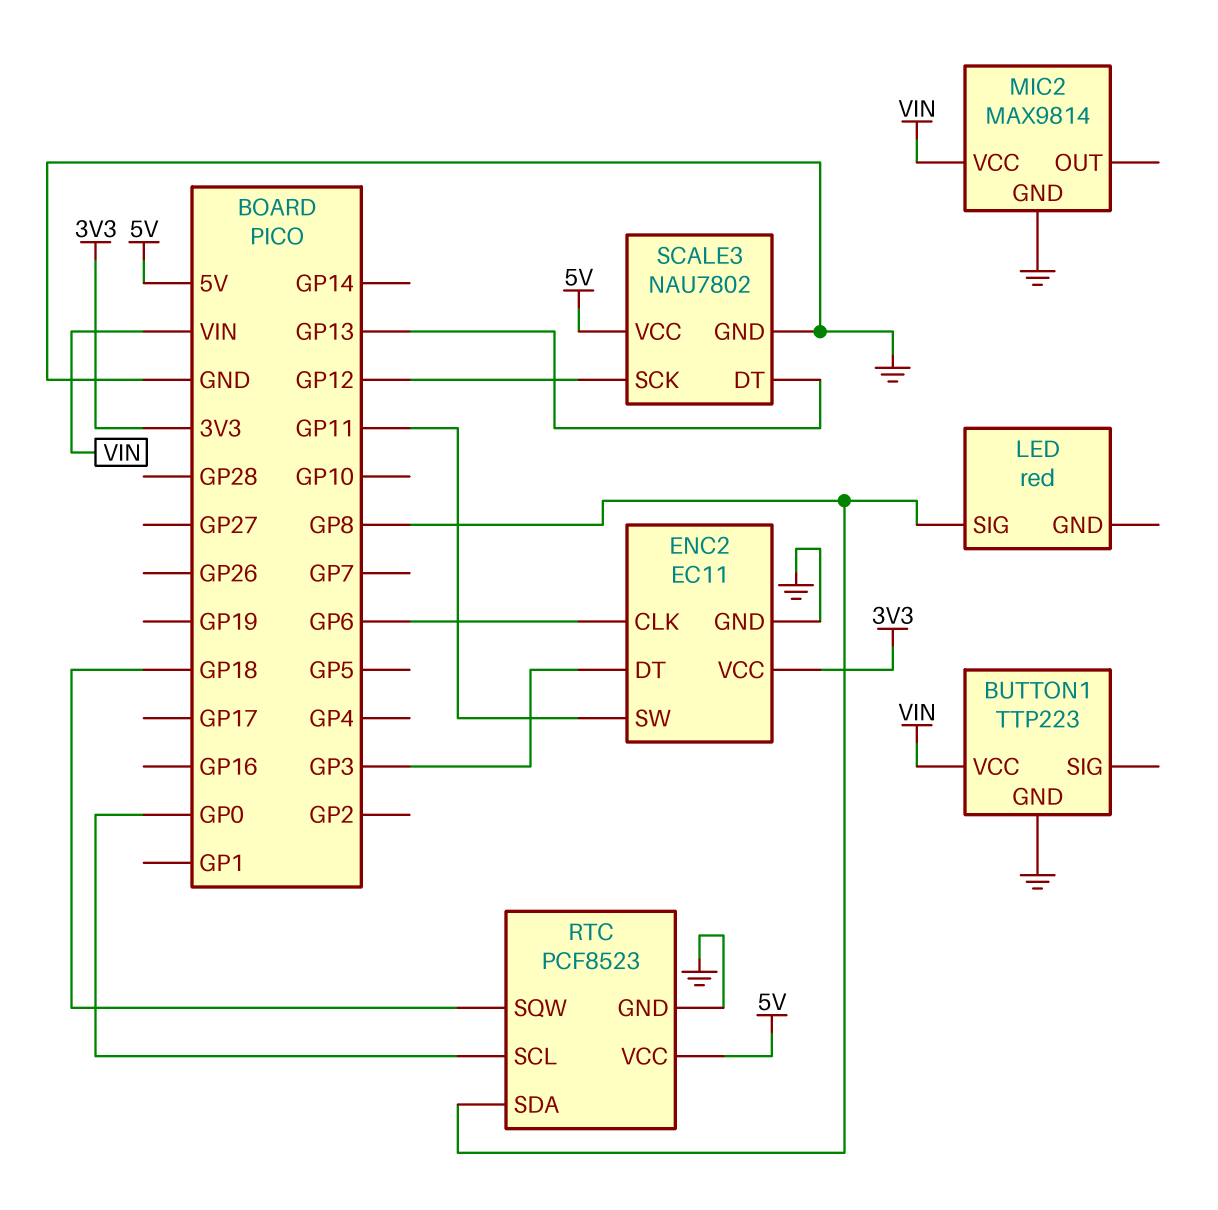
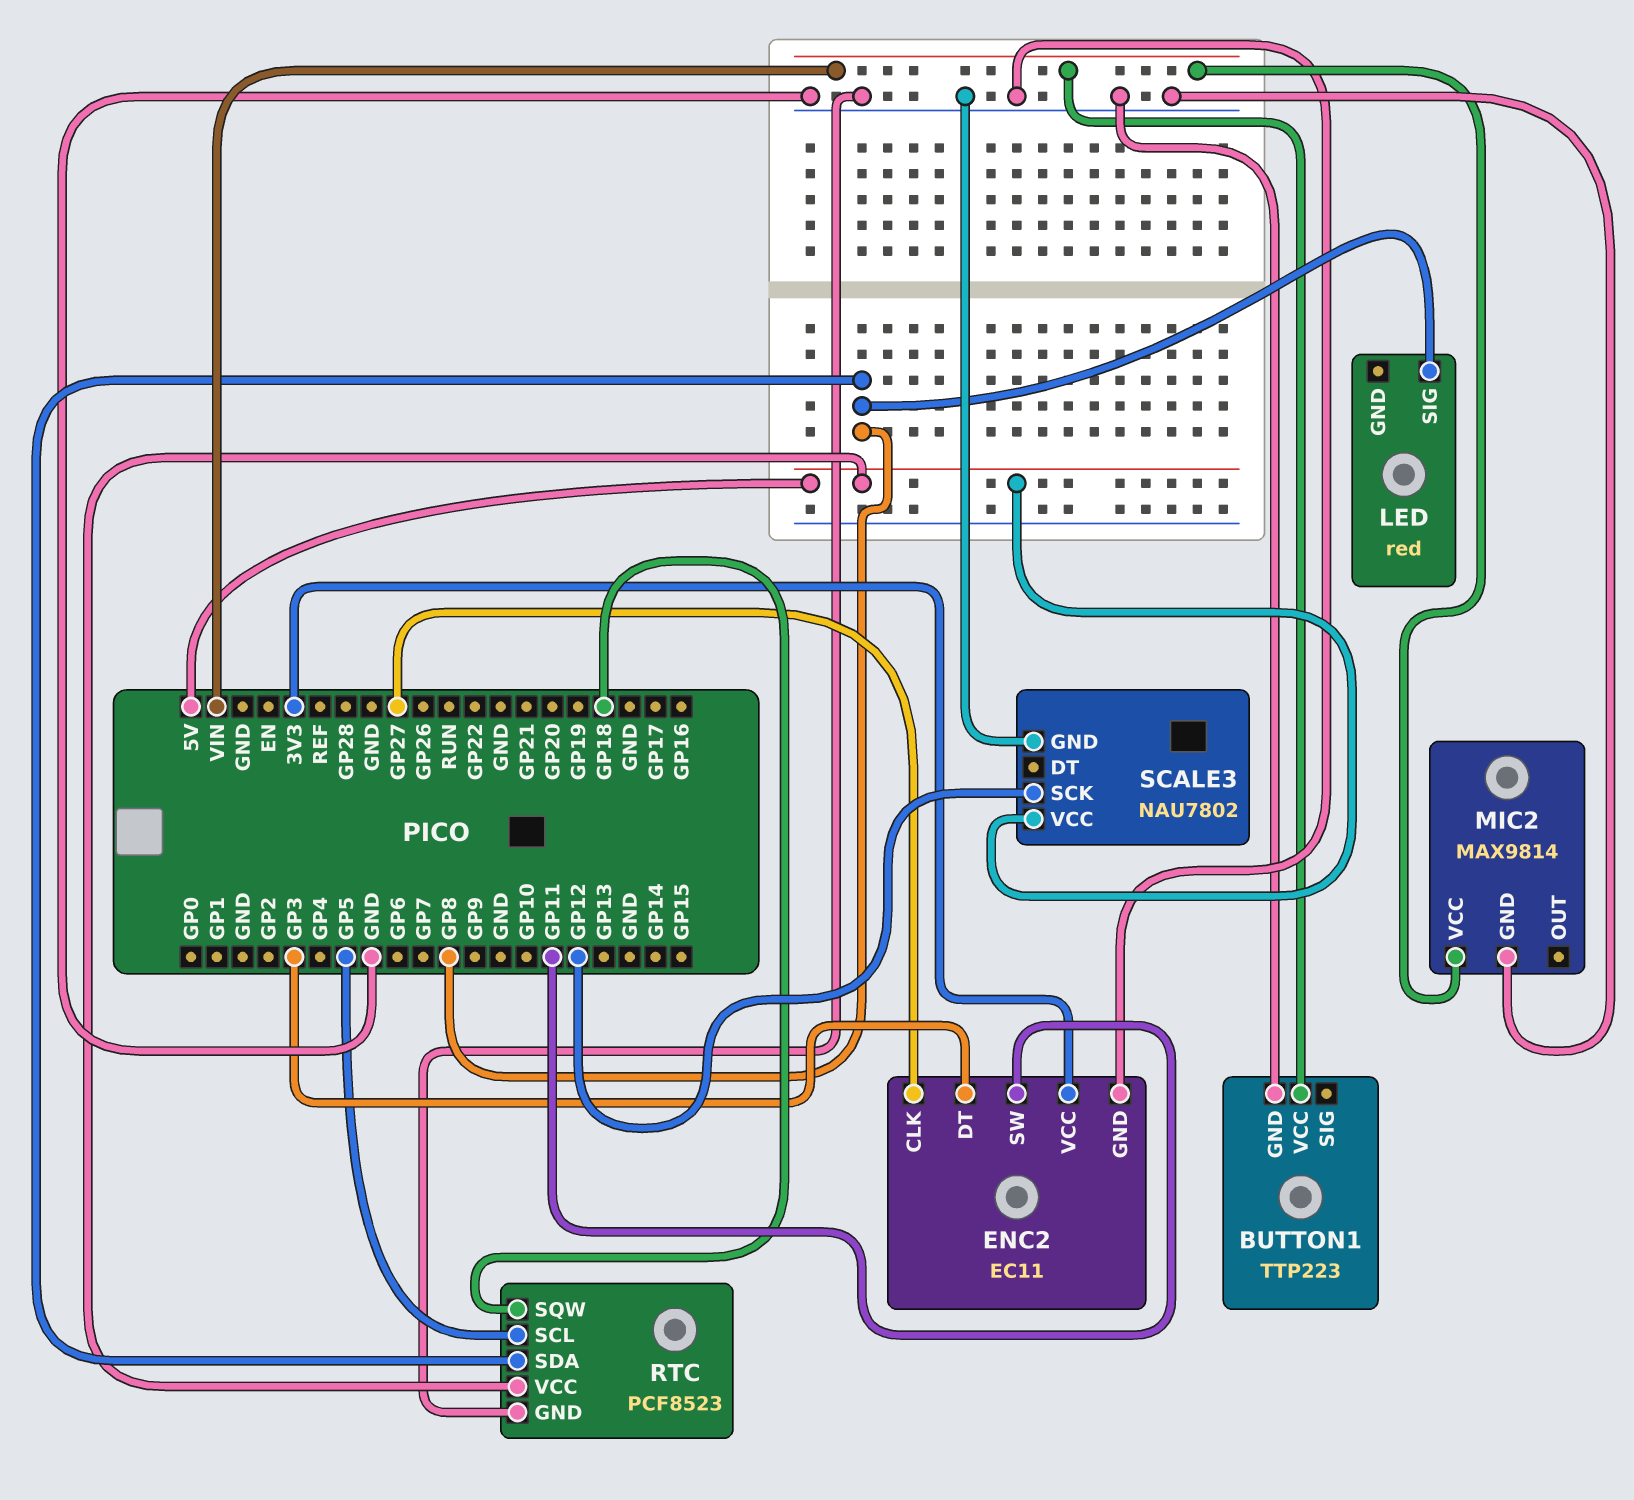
ENC2 pin CLK: GP6 -> GP27
RTC pin SCL: GP0 -> GP5
SCALE3 pin DT: GP13 -> none

